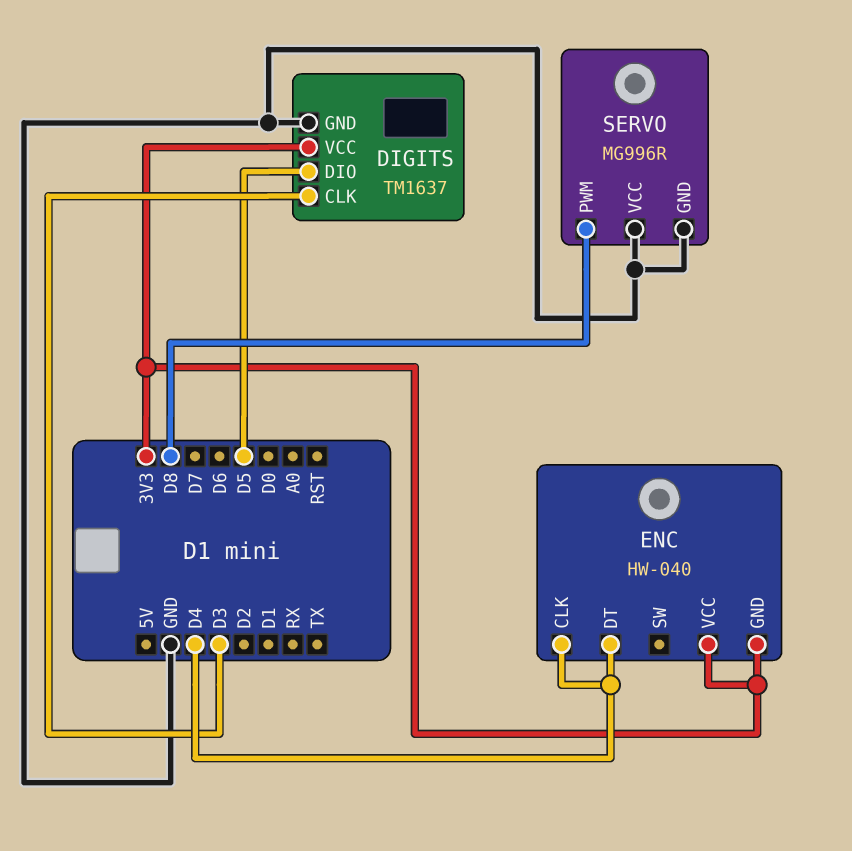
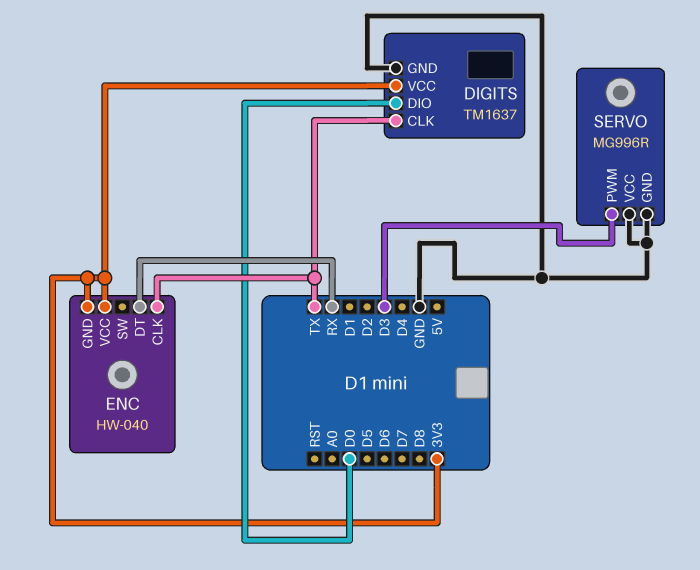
DIGITS pin CLK: D3 -> TX
DIGITS pin DIO: D5 -> D0
ENC pin CLK: D4 -> TX
ENC pin DT: D4 -> RX
SERVO pin PWM: D8 -> D3

